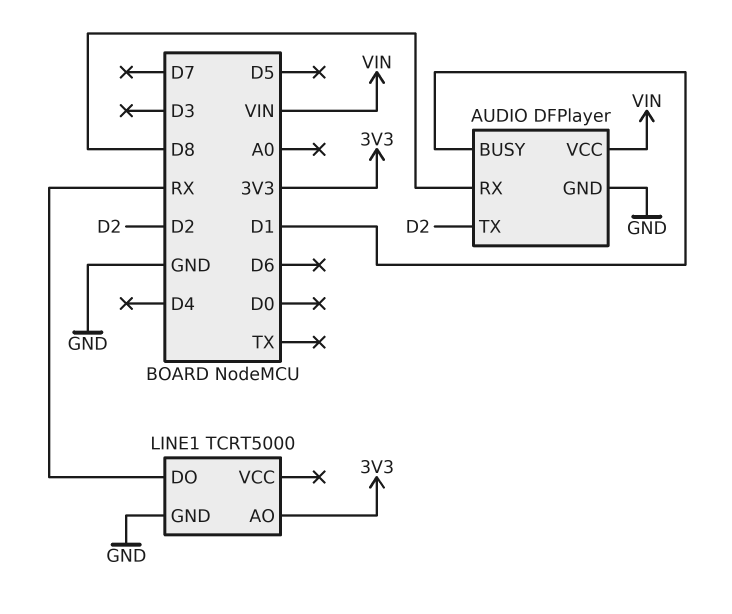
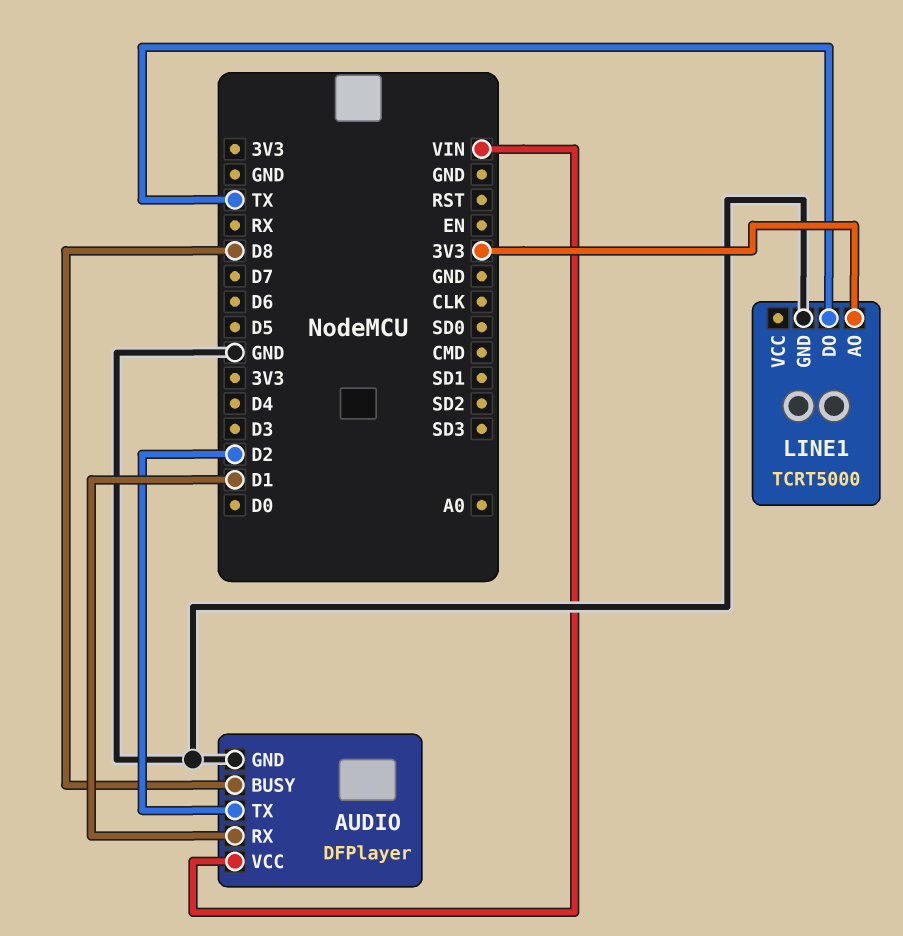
AUDIO pin BUSY: D1 -> D8
AUDIO pin RX: D8 -> D1
LINE1 pin DO: RX -> TX

